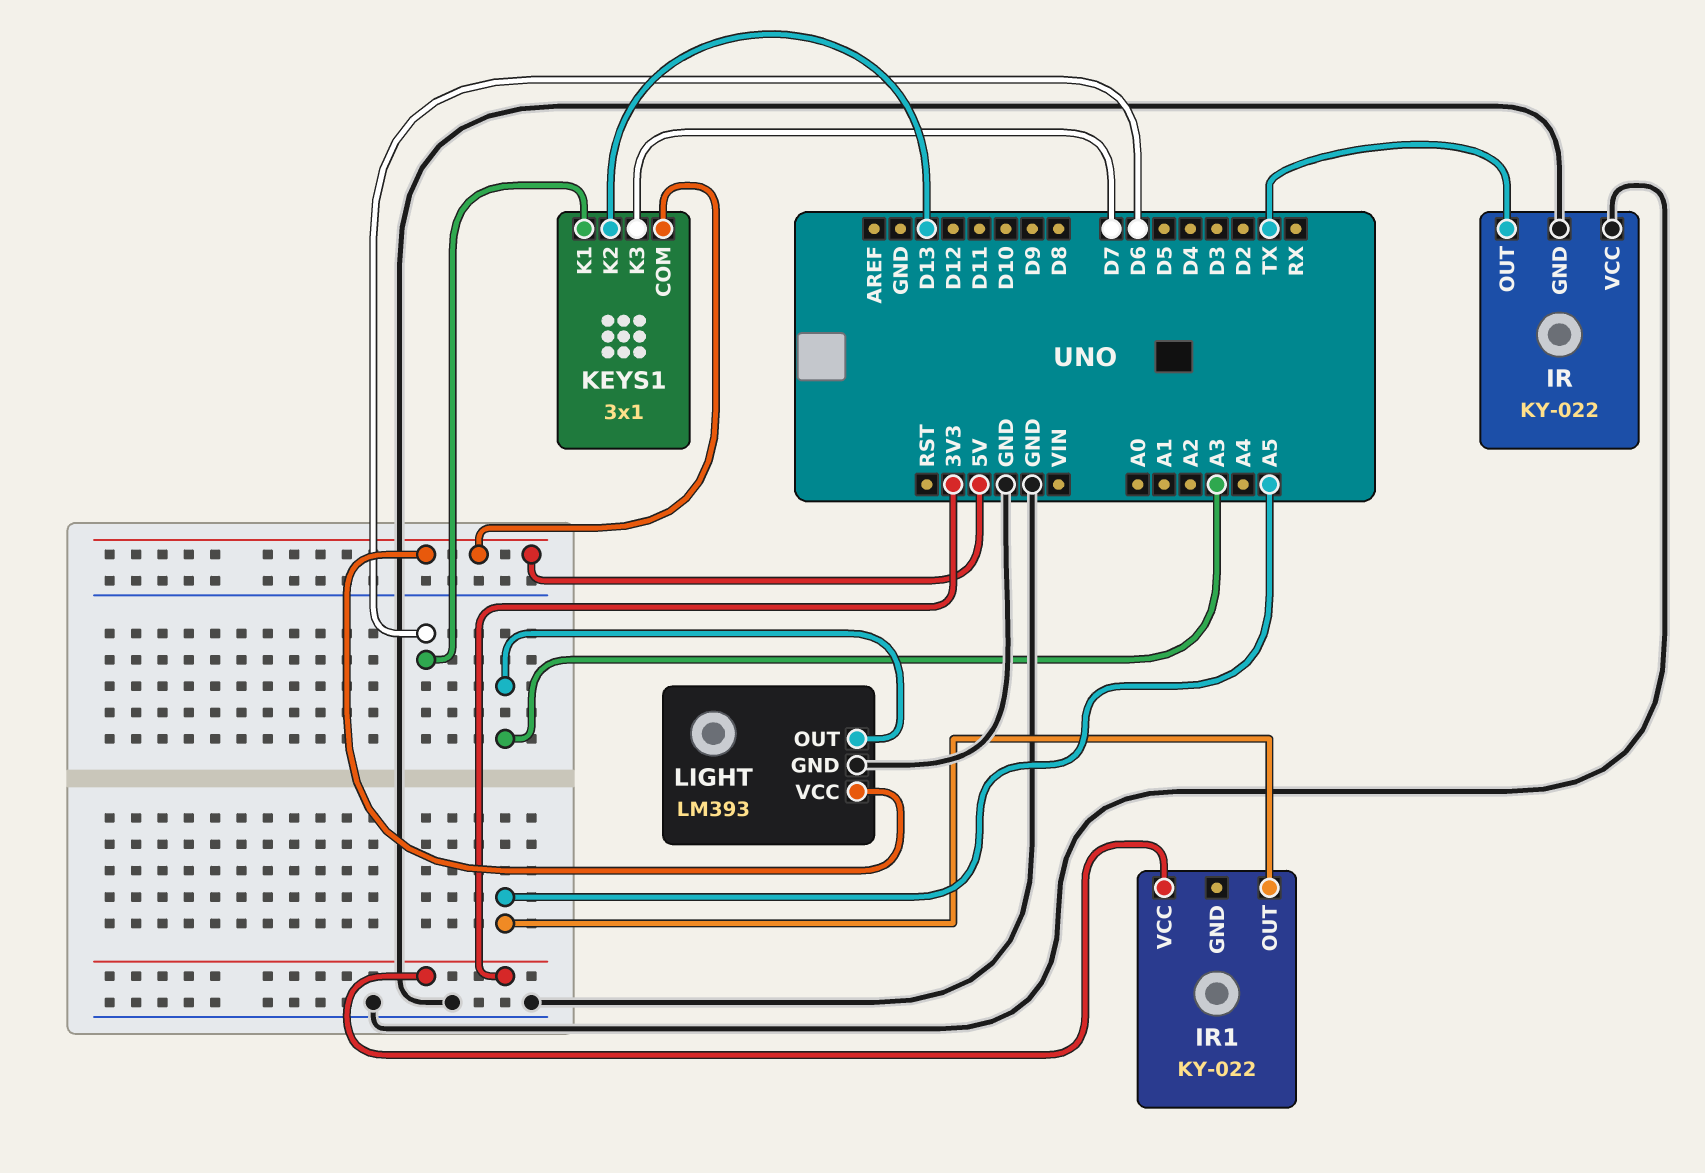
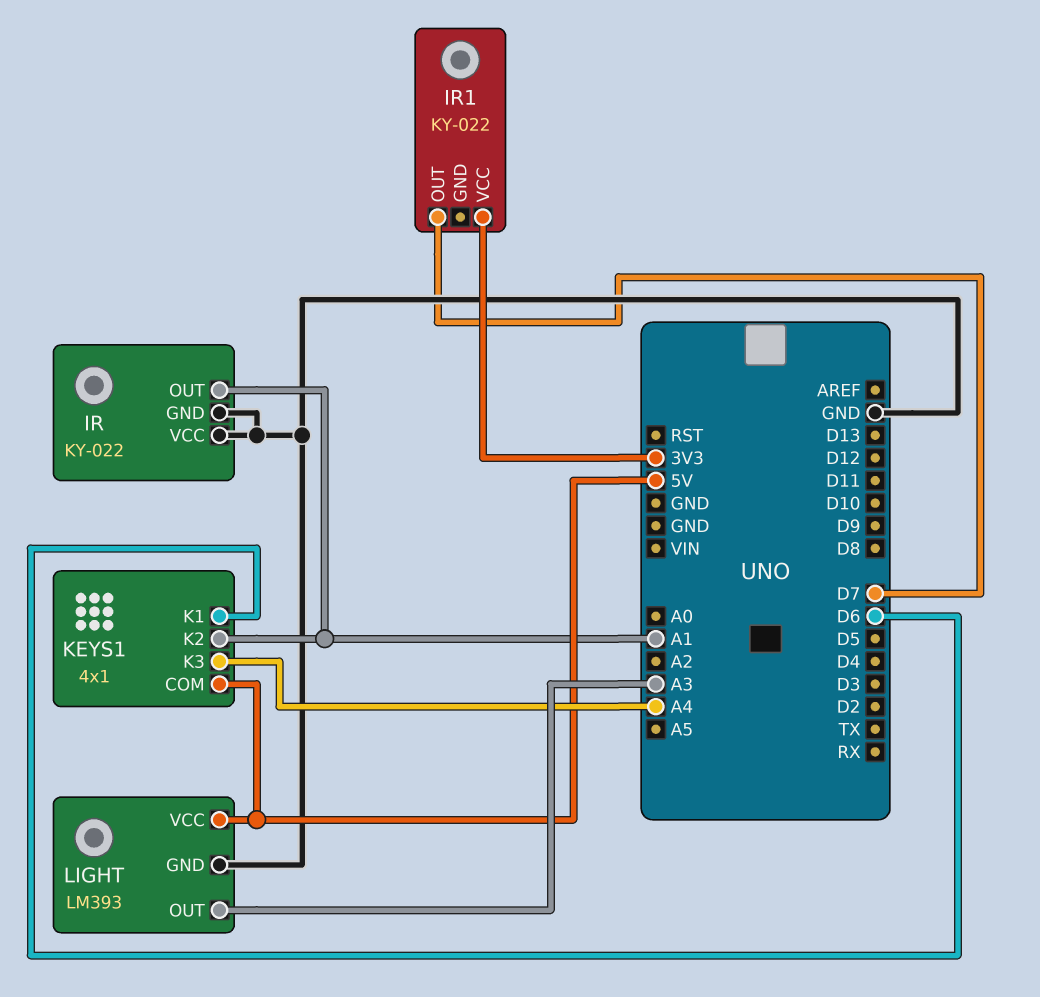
IR pin OUT: TX -> A1
IR1 pin OUT: A5 -> D7
KEYS1: 3x1 -> 4x1
KEYS1 pin K2: D13 -> A1
KEYS1 pin K3: D7 -> A4

